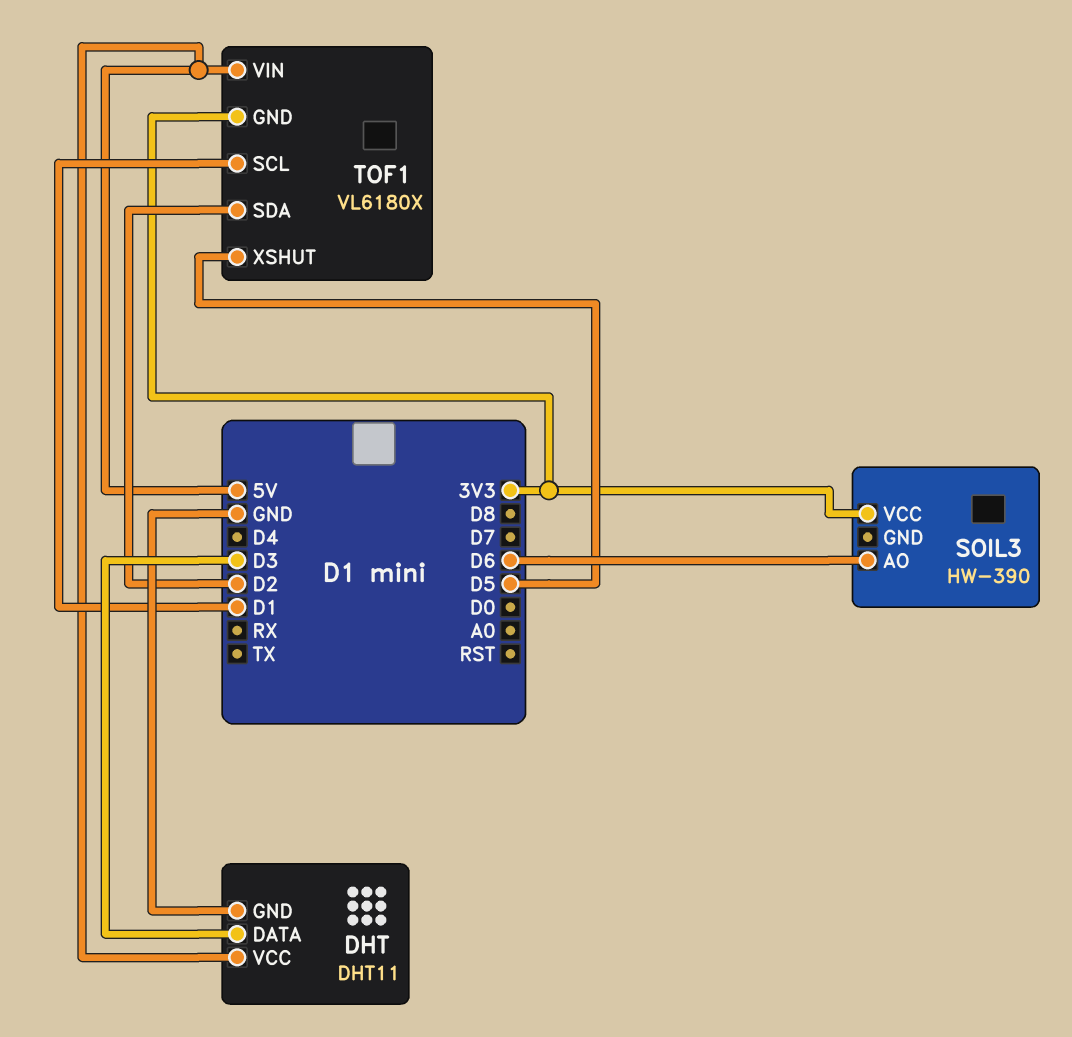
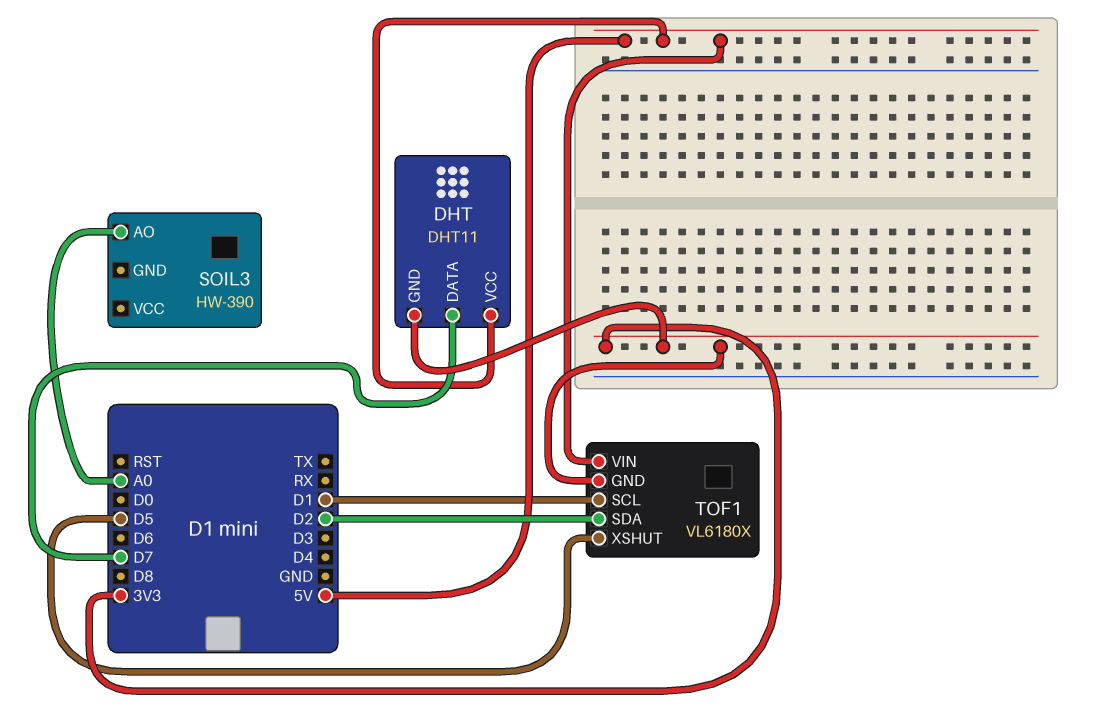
DHT pin DATA: D3 -> D7
DHT pin GND: GND -> 3V3
SOIL3 pin AO: D6 -> A0
SOIL3 pin VCC: 3V3 -> none

